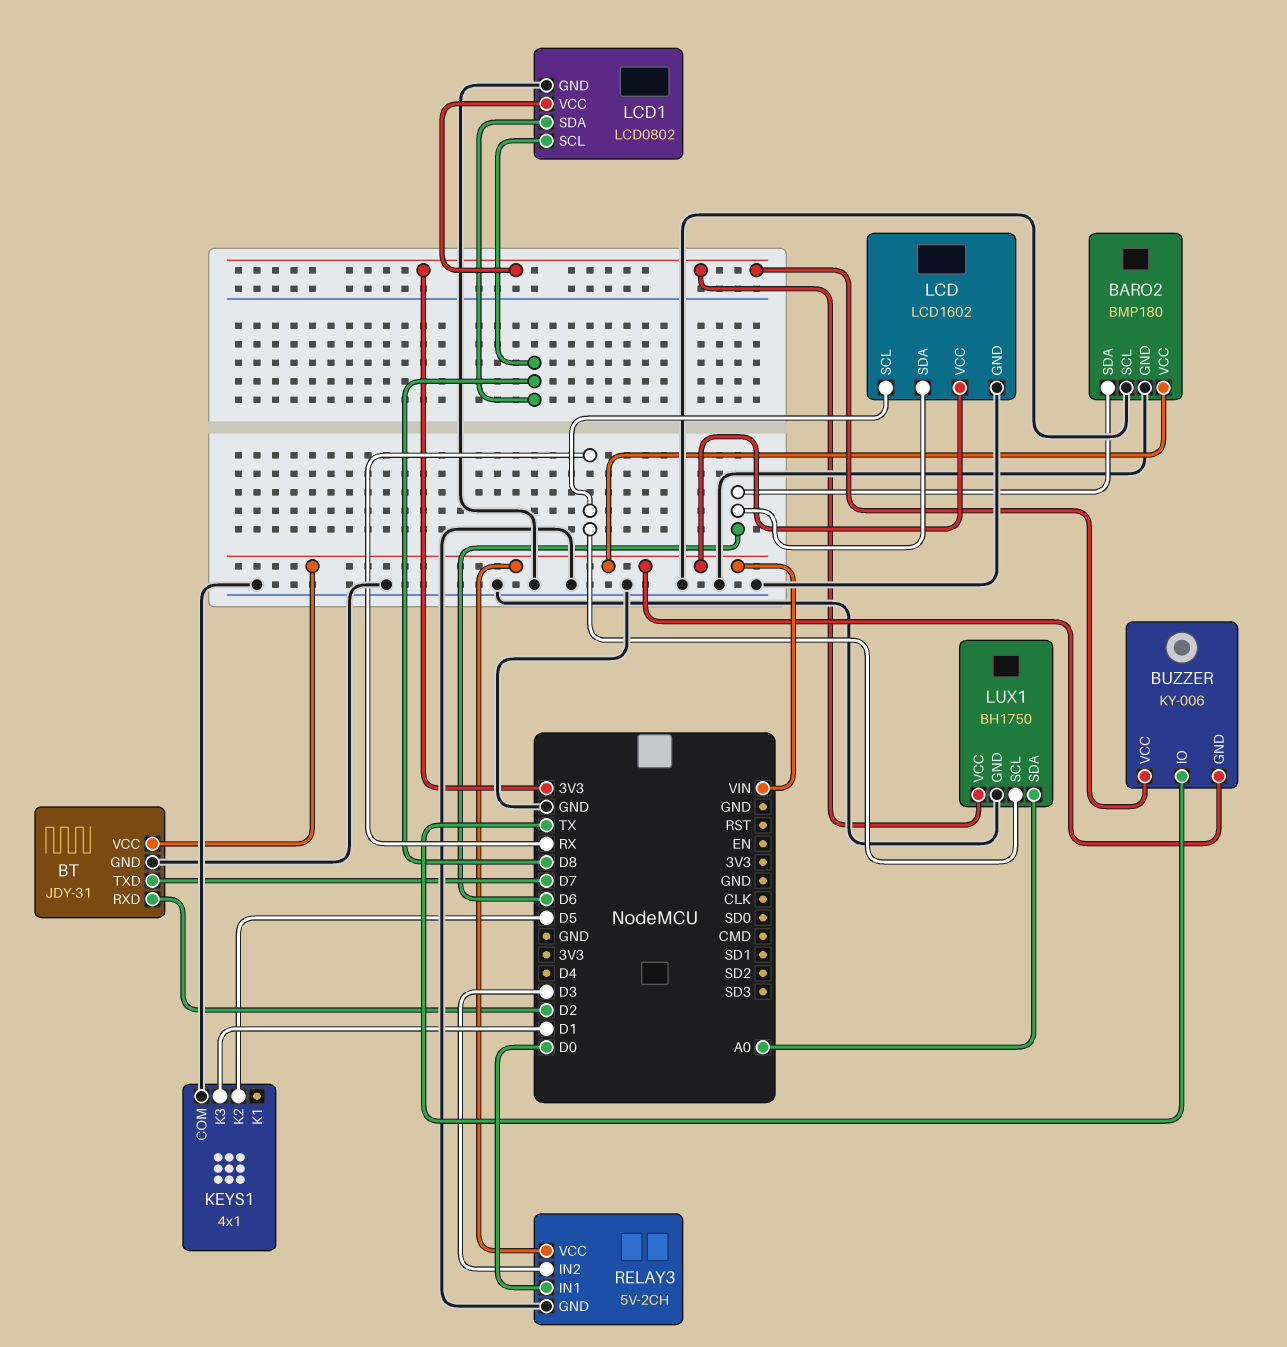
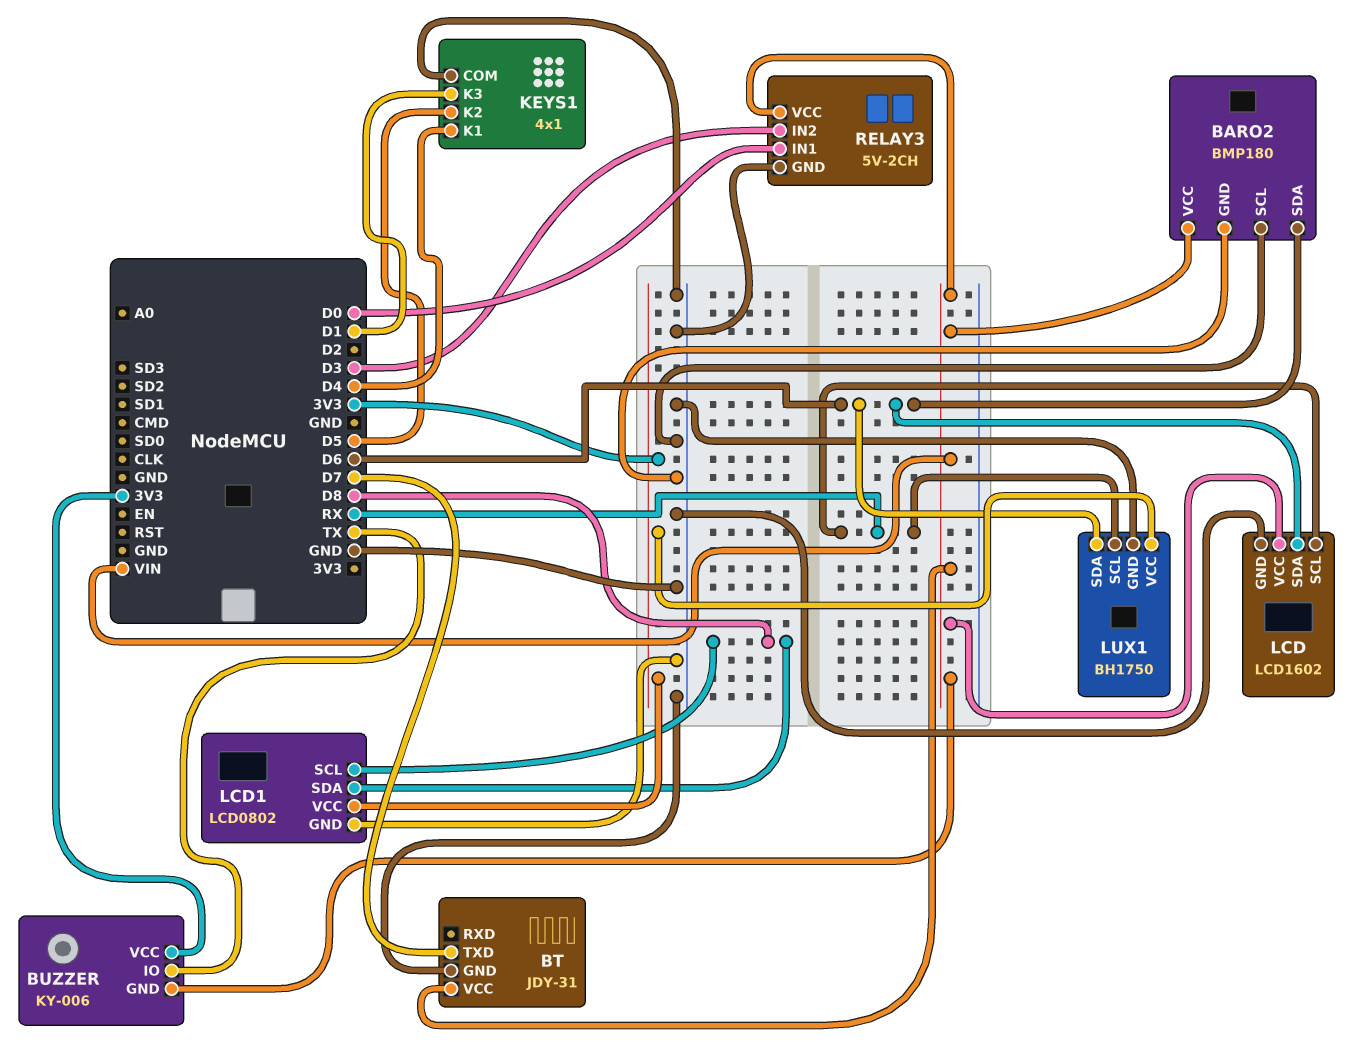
BT pin RXD: D2 -> none
KEYS1 pin K1: none -> D4
LUX1 pin SDA: A0 -> D6

